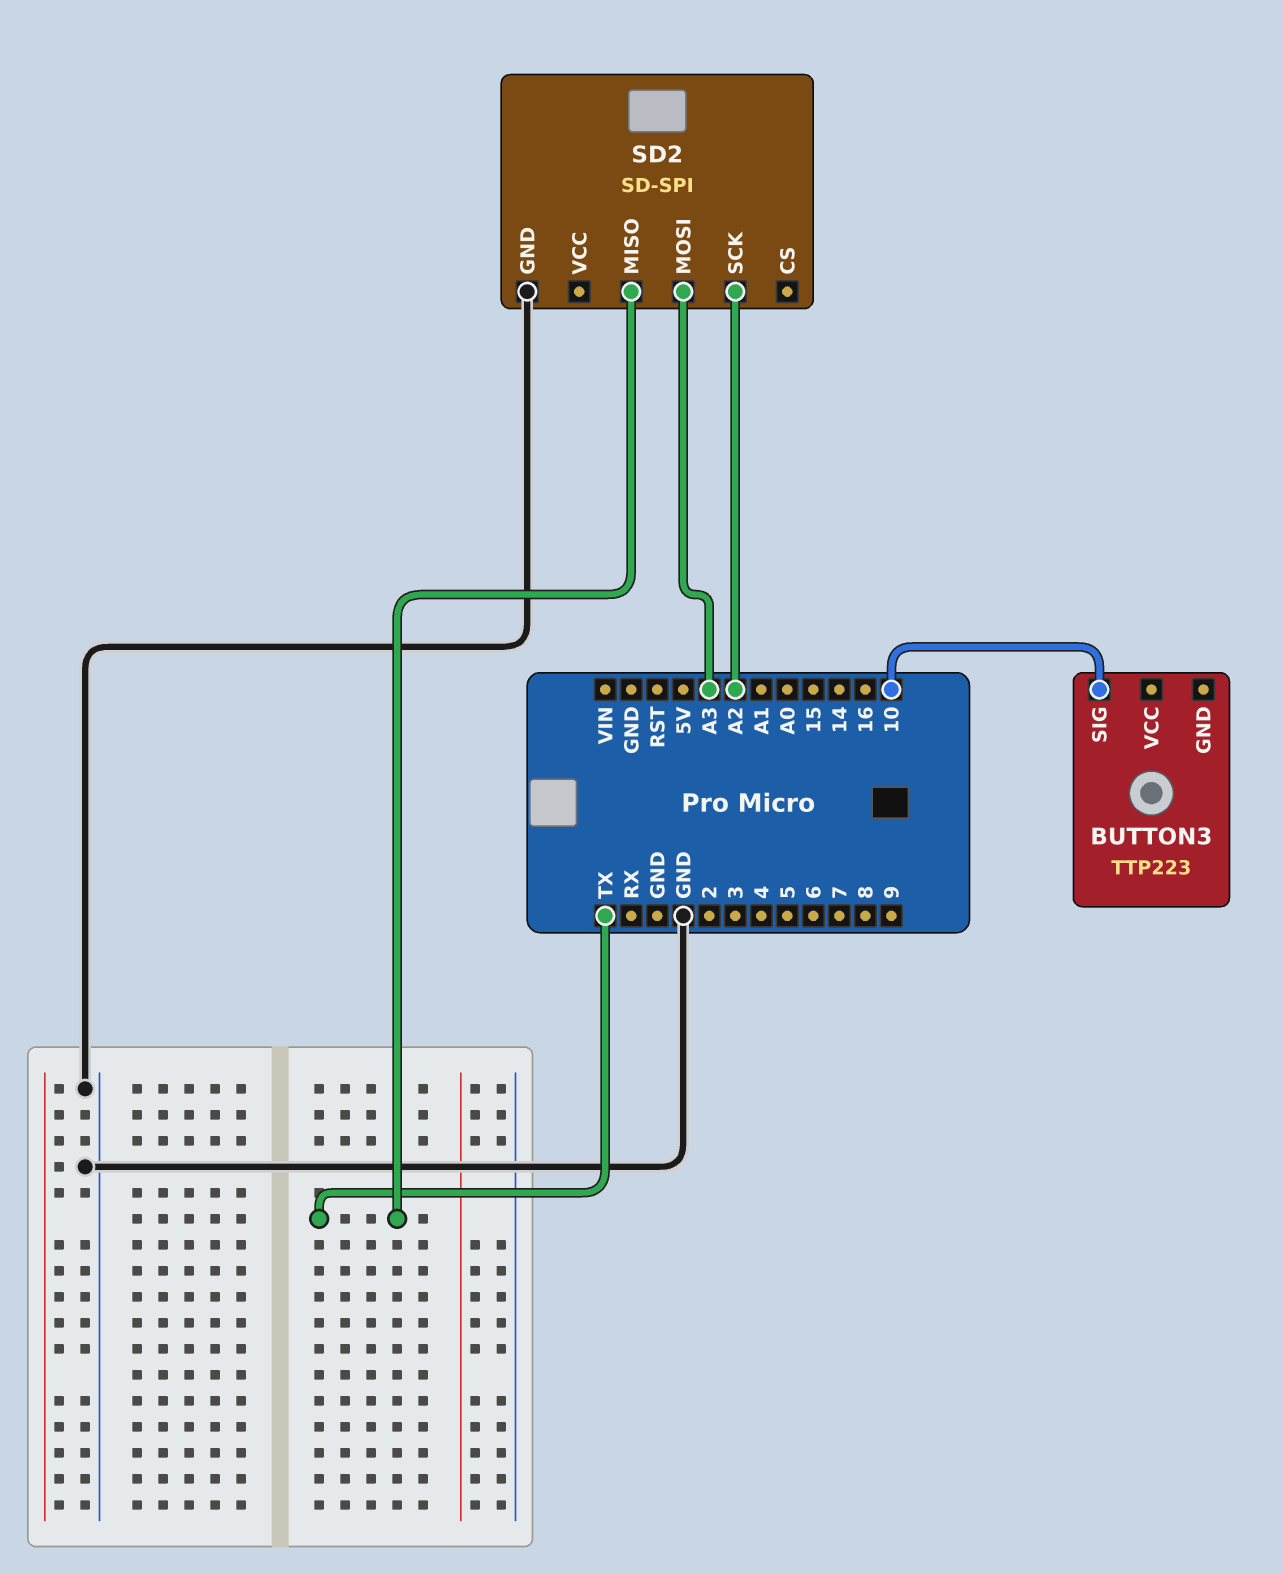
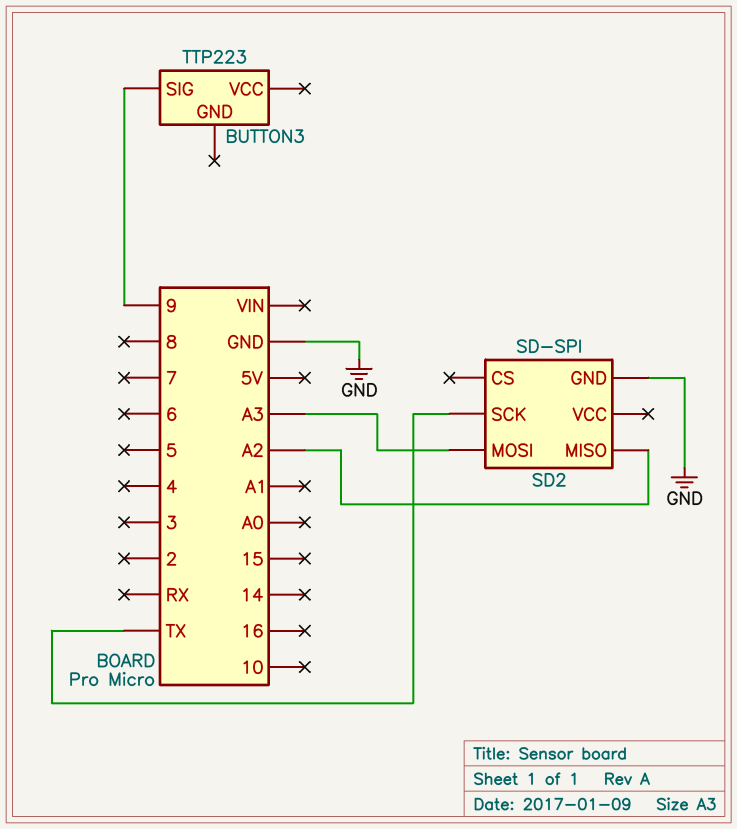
BUTTON3 pin SIG: 10 -> 9
SD2 pin MISO: TX -> A2
SD2 pin SCK: A2 -> TX

